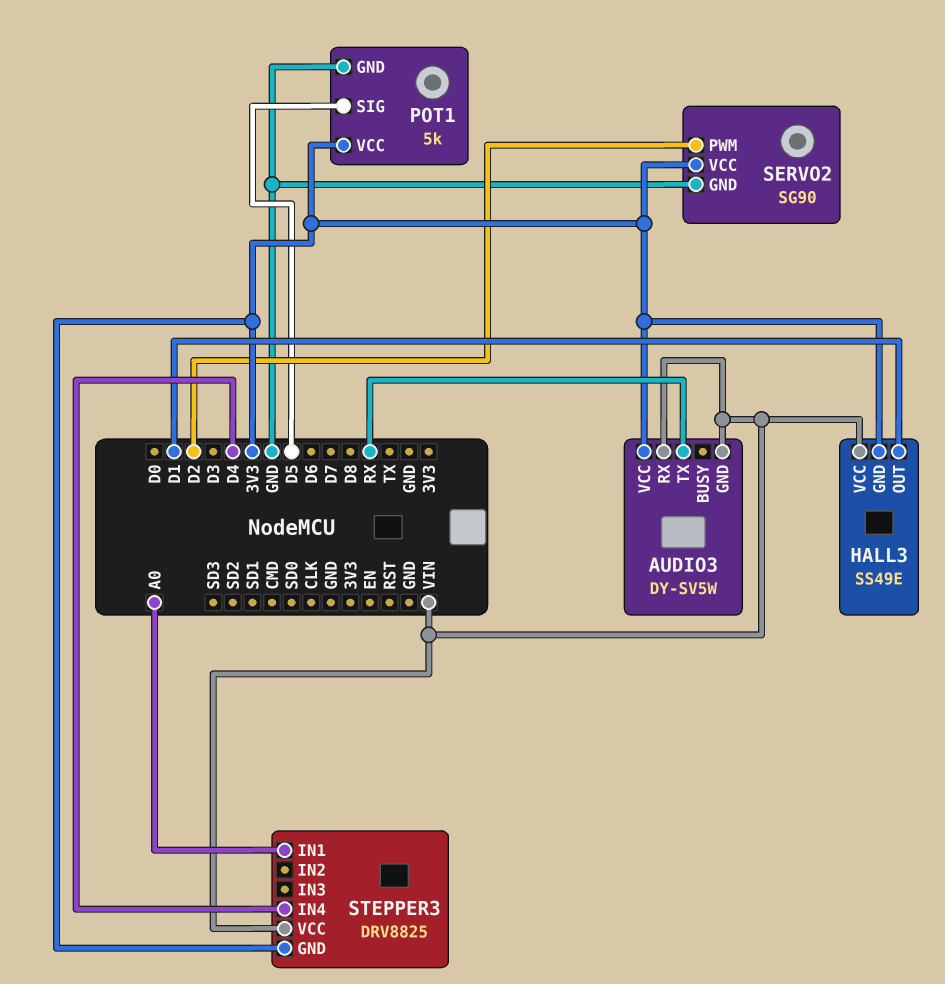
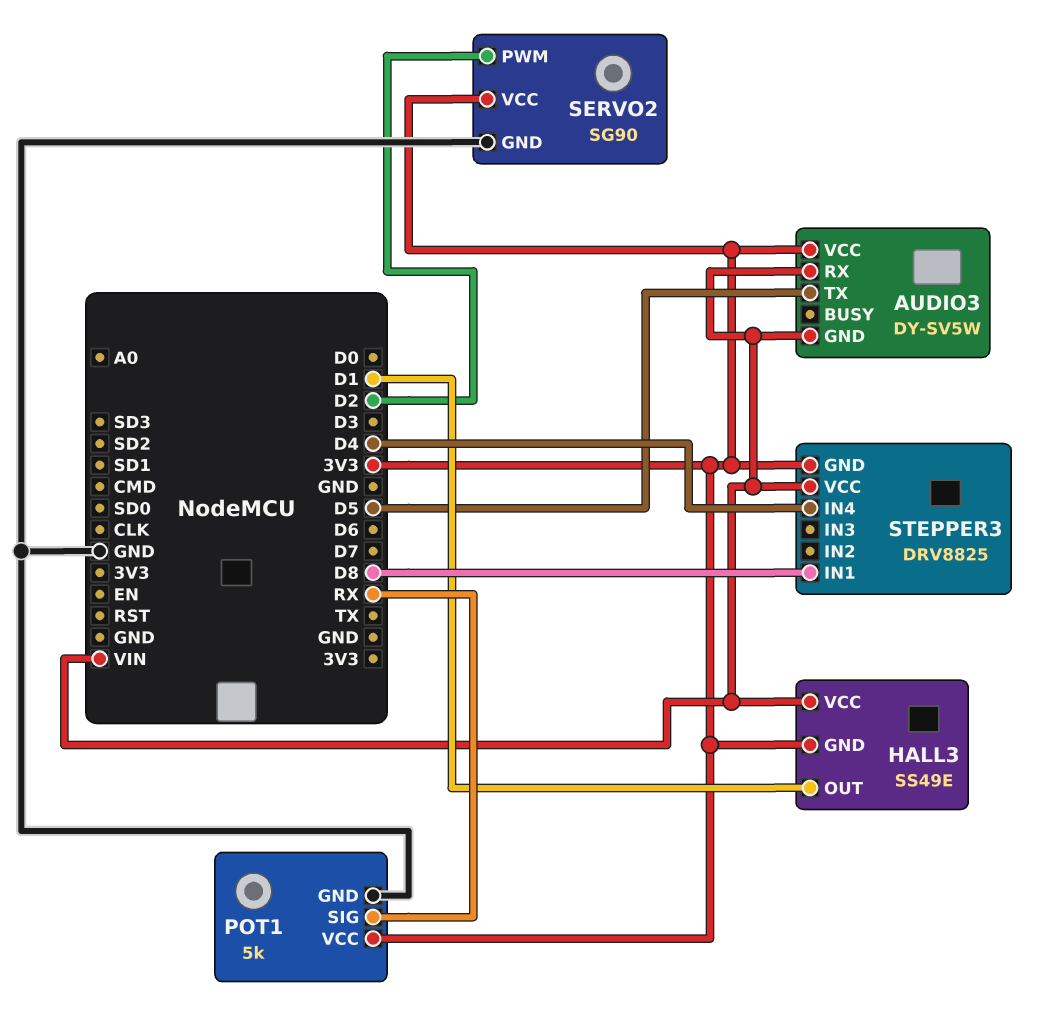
AUDIO3 pin TX: RX -> D5
POT1 pin SIG: D5 -> RX
STEPPER3 pin IN1: A0 -> D8

